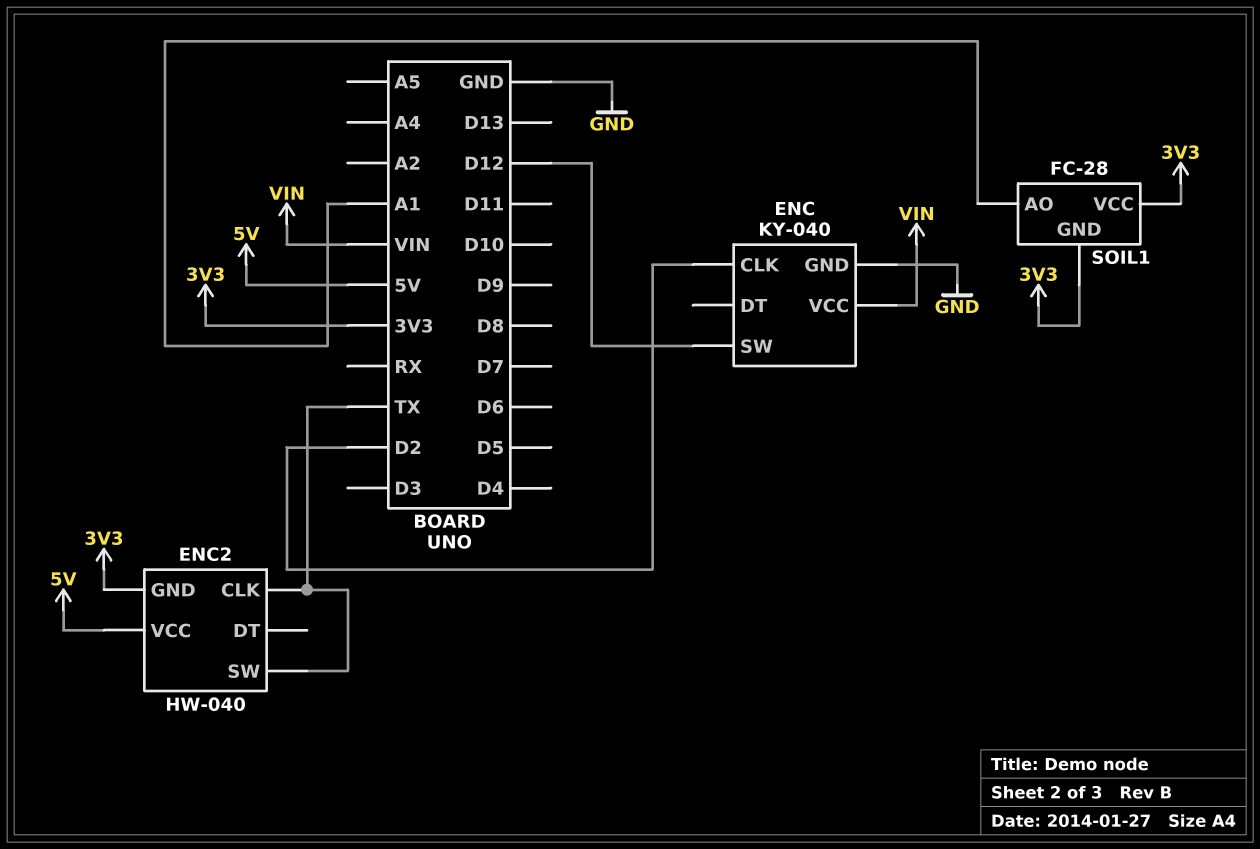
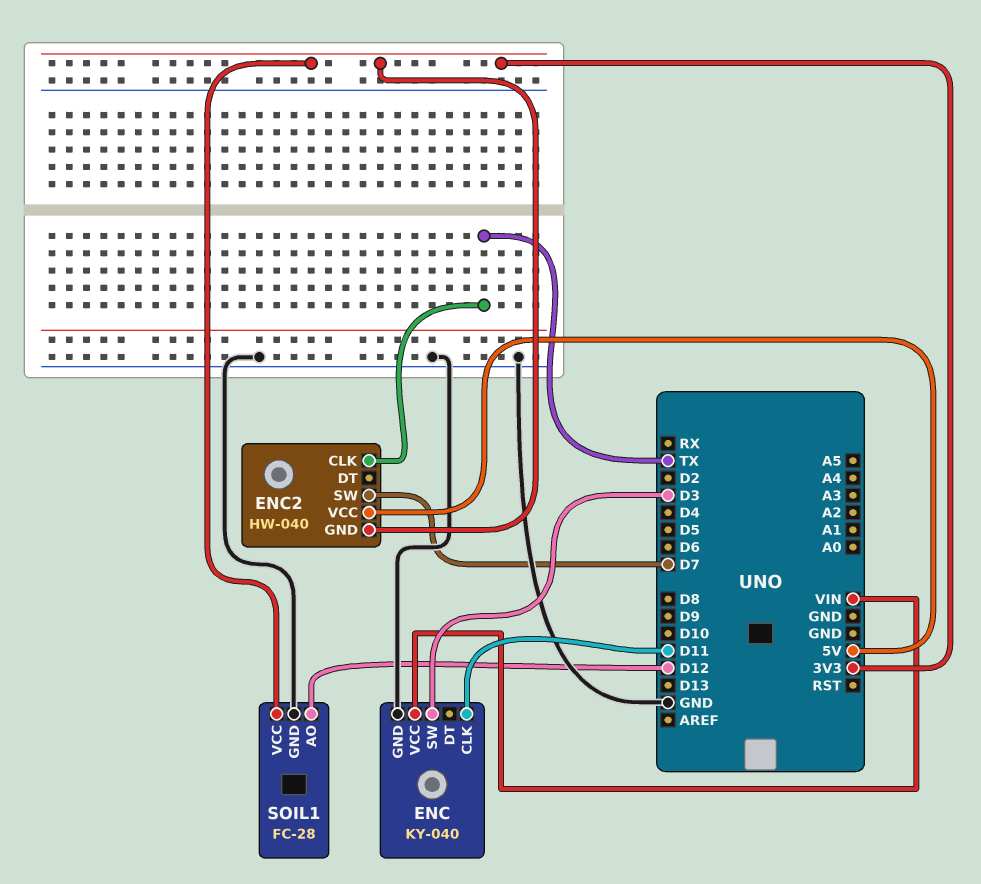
ENC pin CLK: D2 -> D11
ENC pin SW: D12 -> D3
ENC2 pin SW: TX -> D7
SOIL1 pin AO: A1 -> D12
SOIL1 pin GND: 3V3 -> GND

